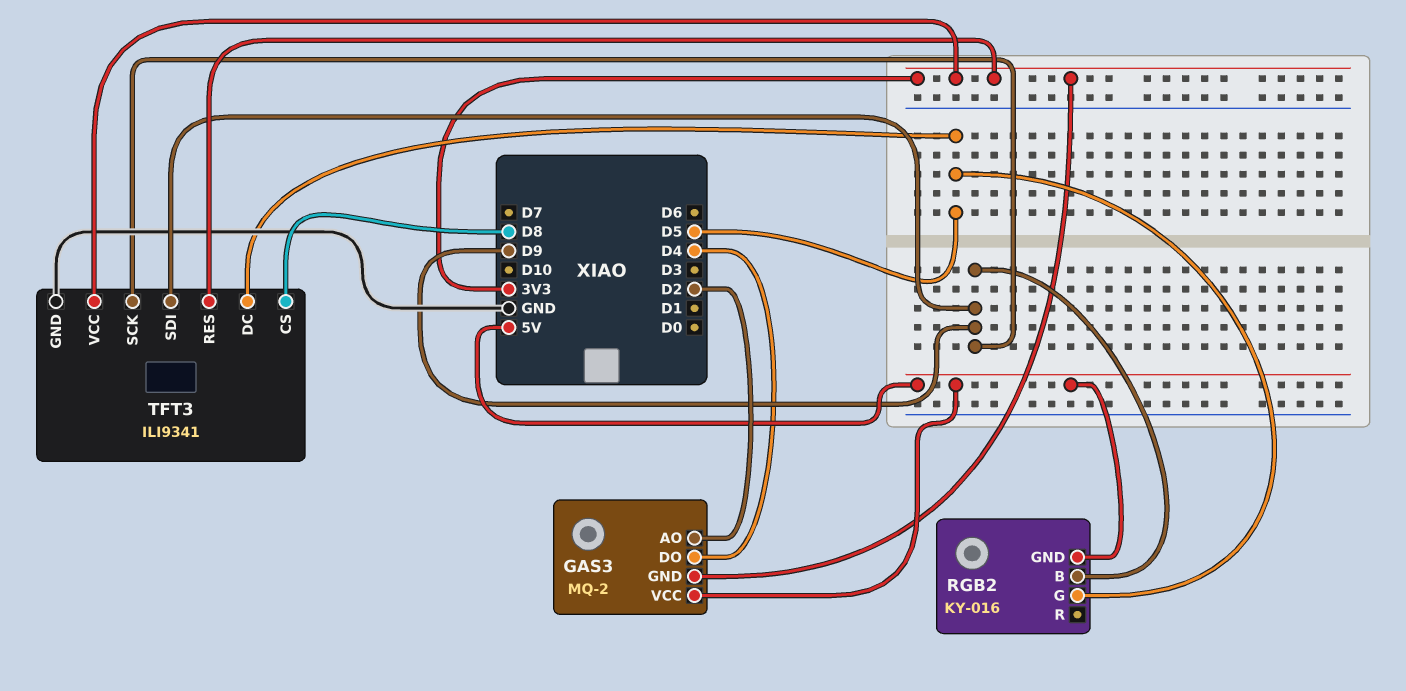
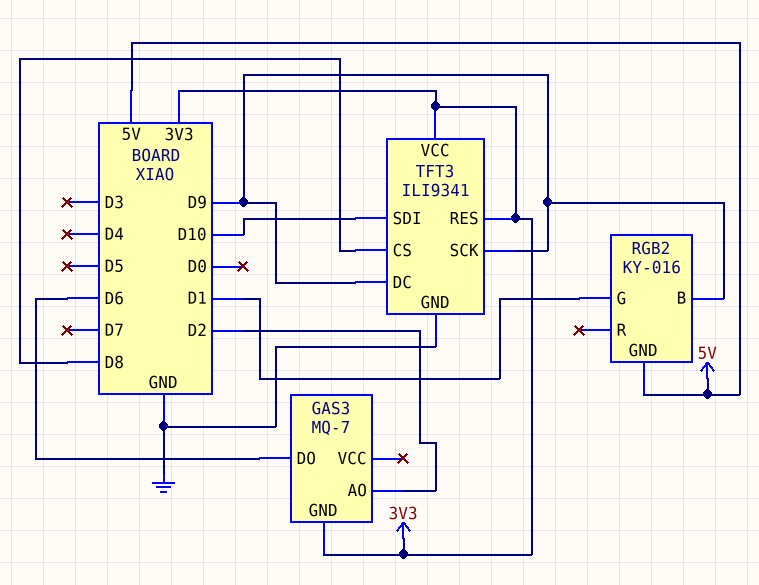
GAS3: MQ-2 -> MQ-7
GAS3 pin DO: D4 -> D6
GAS3 pin VCC: 5V -> none
RGB2 pin G: D5 -> D1
TFT3 pin DC: D5 -> D9
TFT3 pin SDI: D9 -> D10

